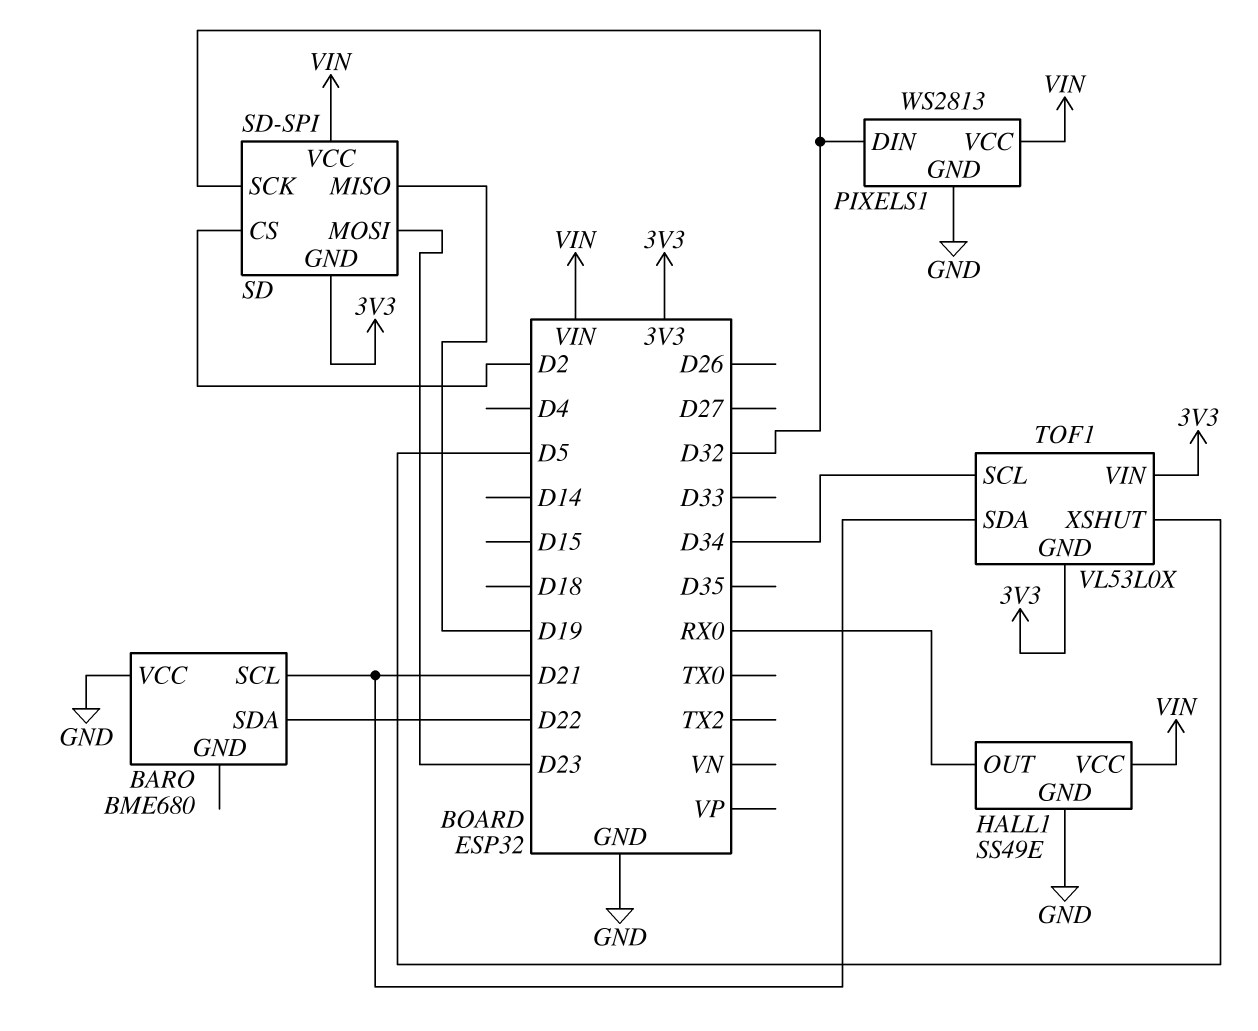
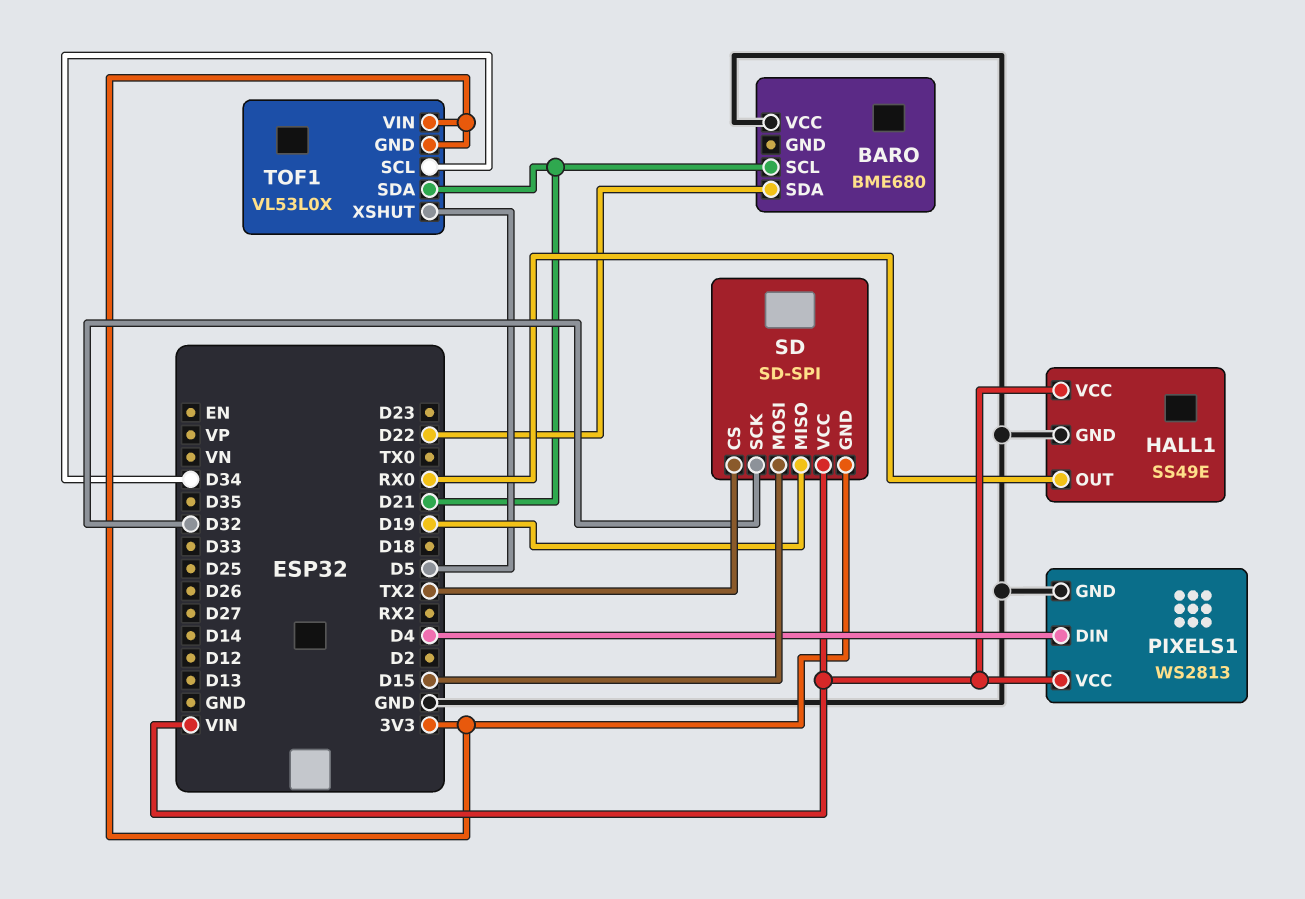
PIXELS1 pin DIN: D32 -> D4
SD pin CS: D2 -> TX2
SD pin MOSI: D23 -> D15

